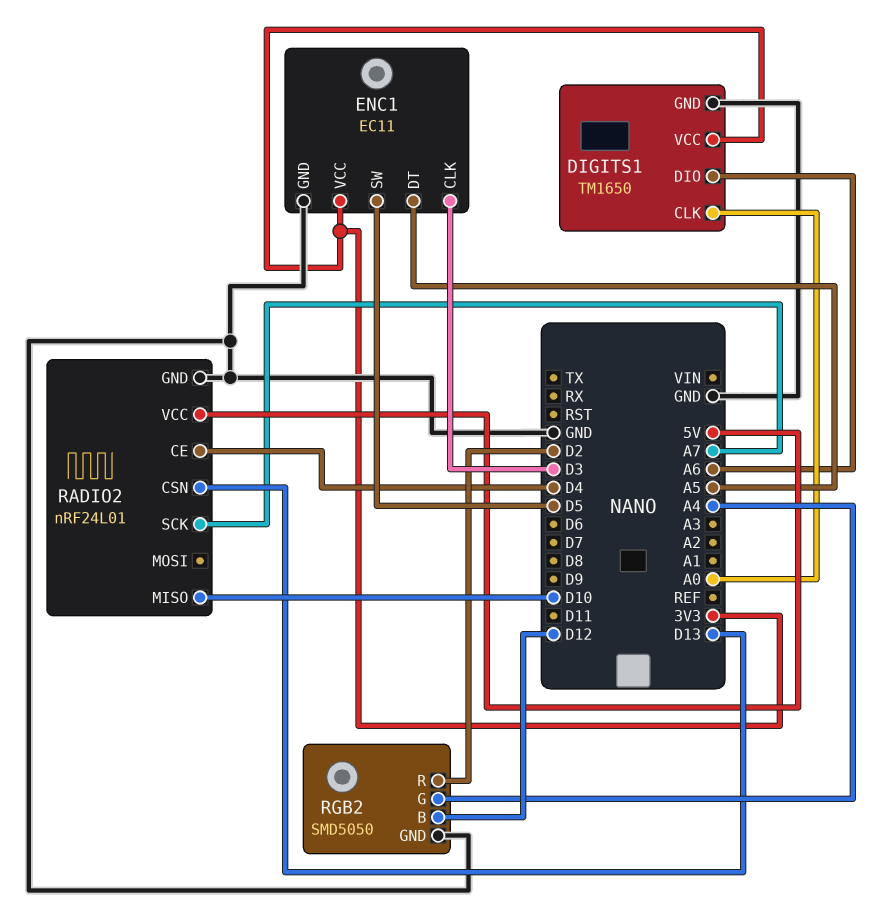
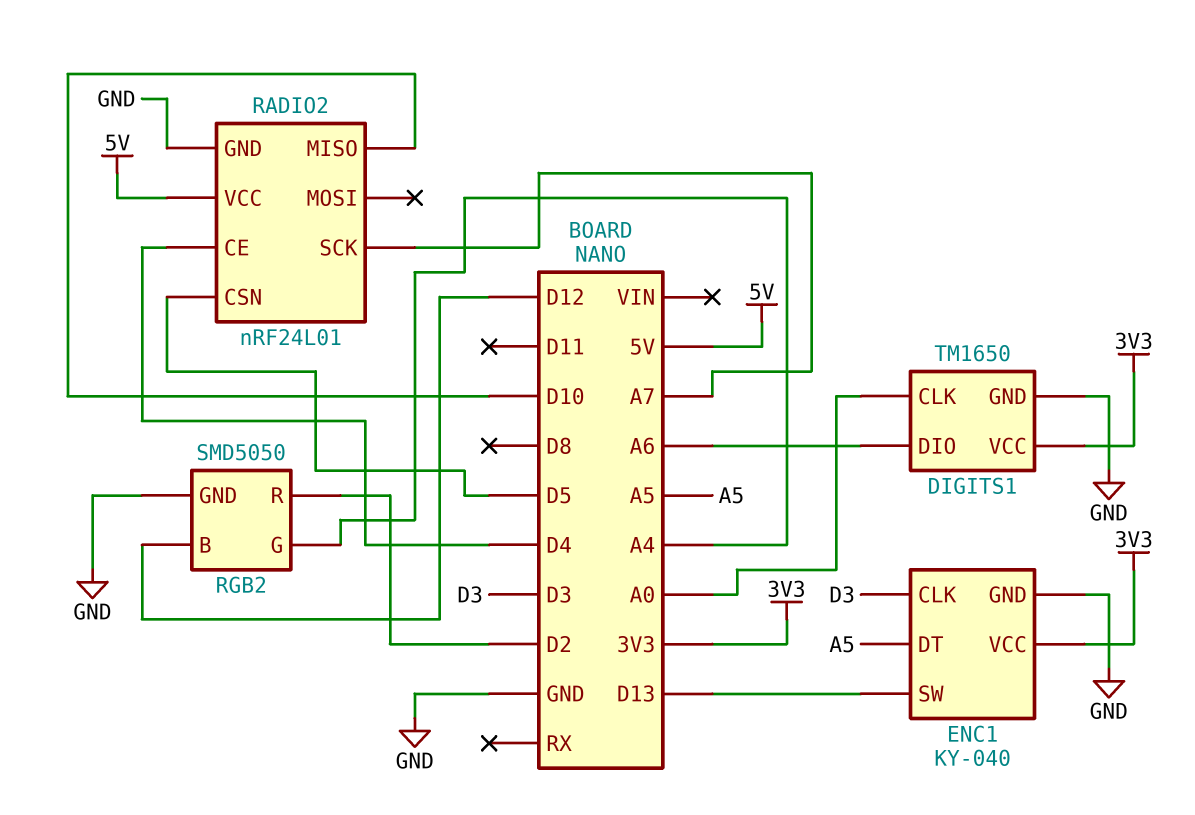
ENC1: EC11 -> KY-040
ENC1 pin SW: D5 -> D13
RADIO2 pin CSN: D13 -> D5

